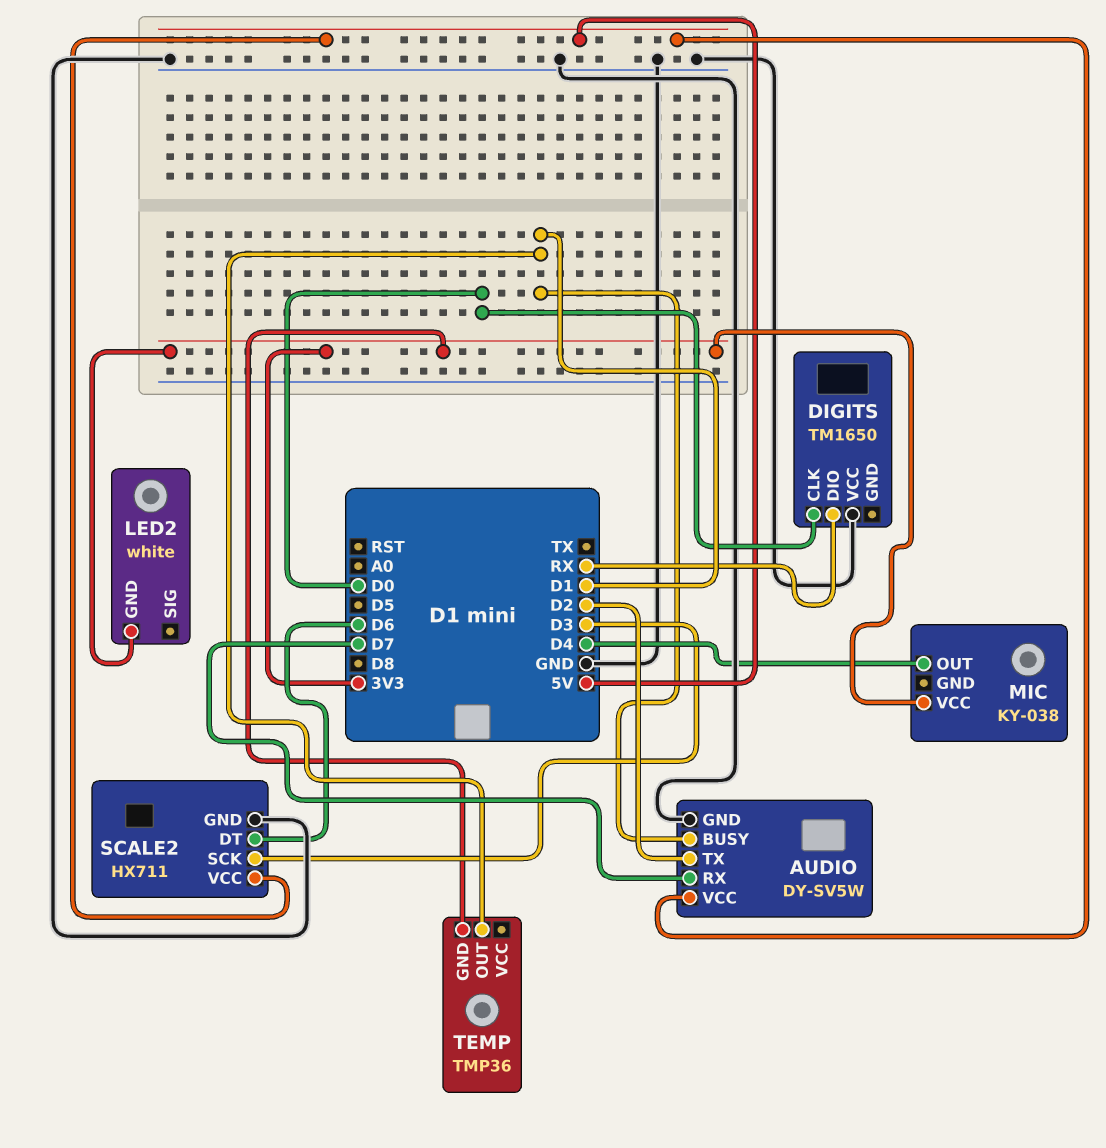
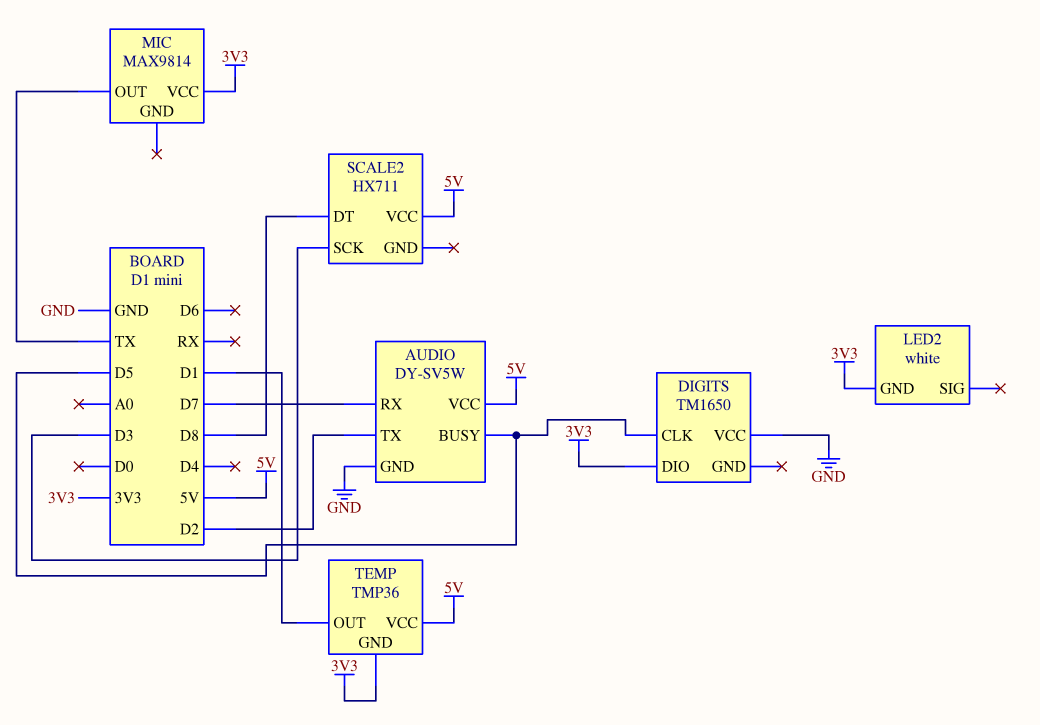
AUDIO pin BUSY: D1 -> D5
DIGITS pin CLK: D0 -> D5
DIGITS pin DIO: RX -> 3V3
MIC: KY-038 -> MAX9814
MIC pin OUT: D4 -> TX
SCALE2 pin DT: D6 -> D8
SCALE2 pin GND: GND -> none
TEMP pin VCC: none -> 5V

